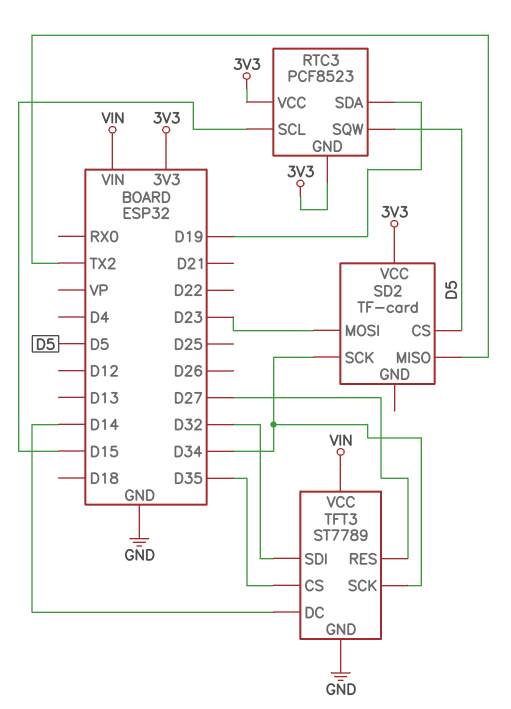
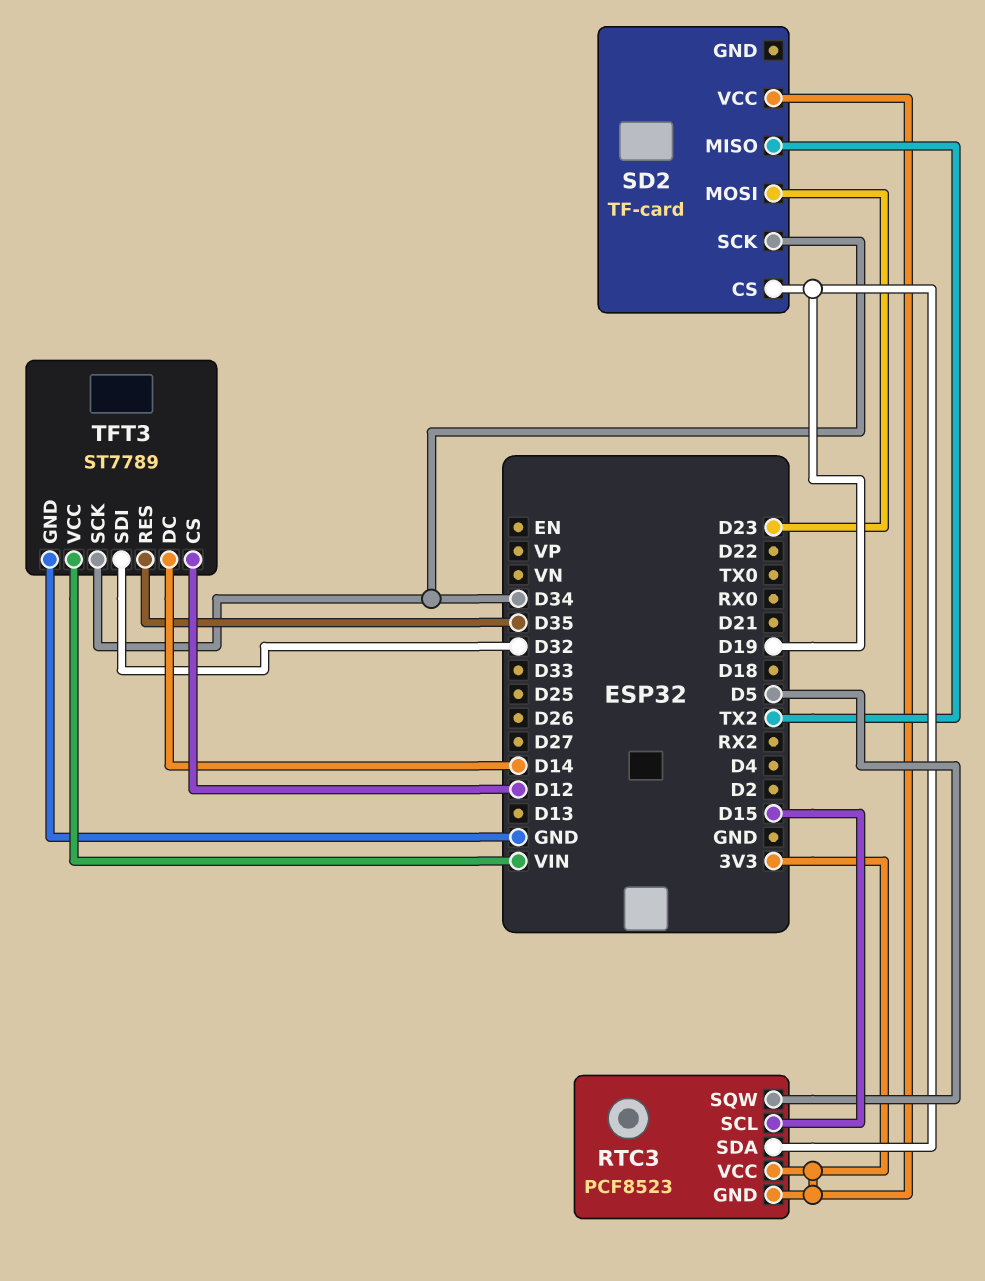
SD2 pin CS: D5 -> D19
TFT3 pin CS: D35 -> D12
TFT3 pin RES: D27 -> D35

